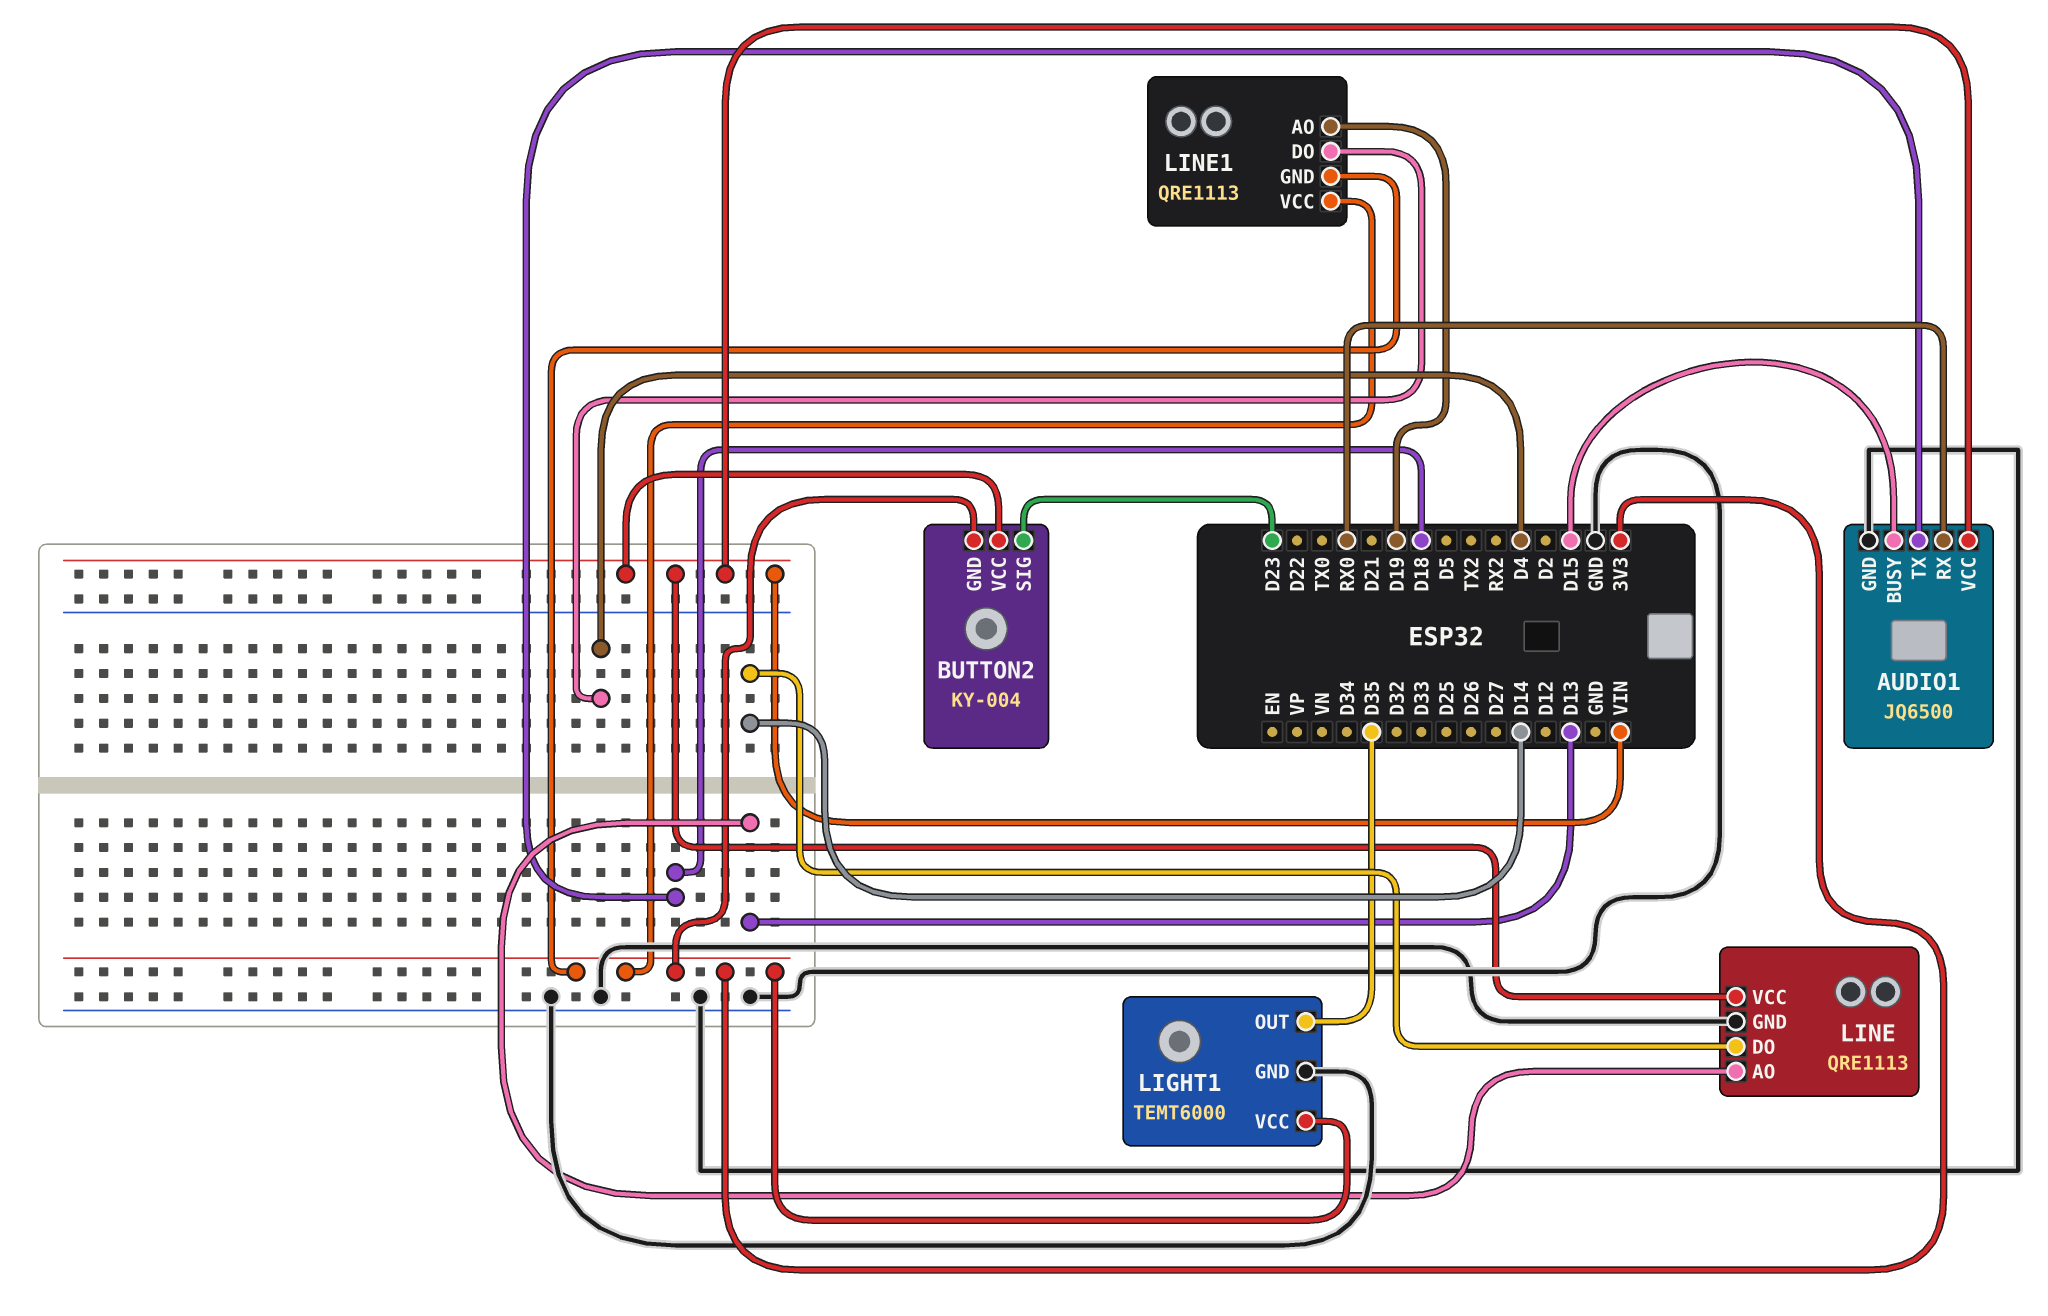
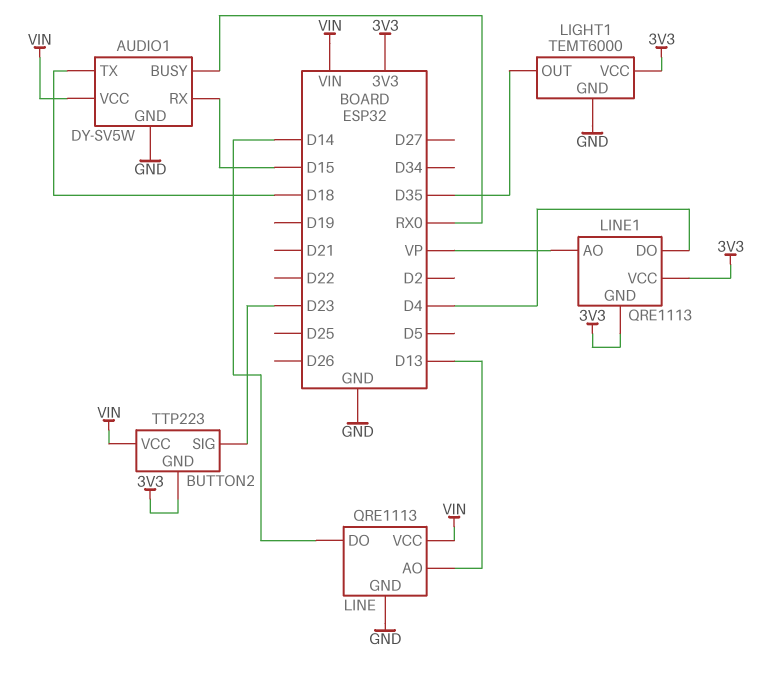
AUDIO1: JQ6500 -> DY-SV5W
AUDIO1 pin BUSY: D15 -> RX0
AUDIO1 pin RX: RX0 -> D15
BUTTON2: KY-004 -> TTP223
LINE1 pin AO: D19 -> VP

